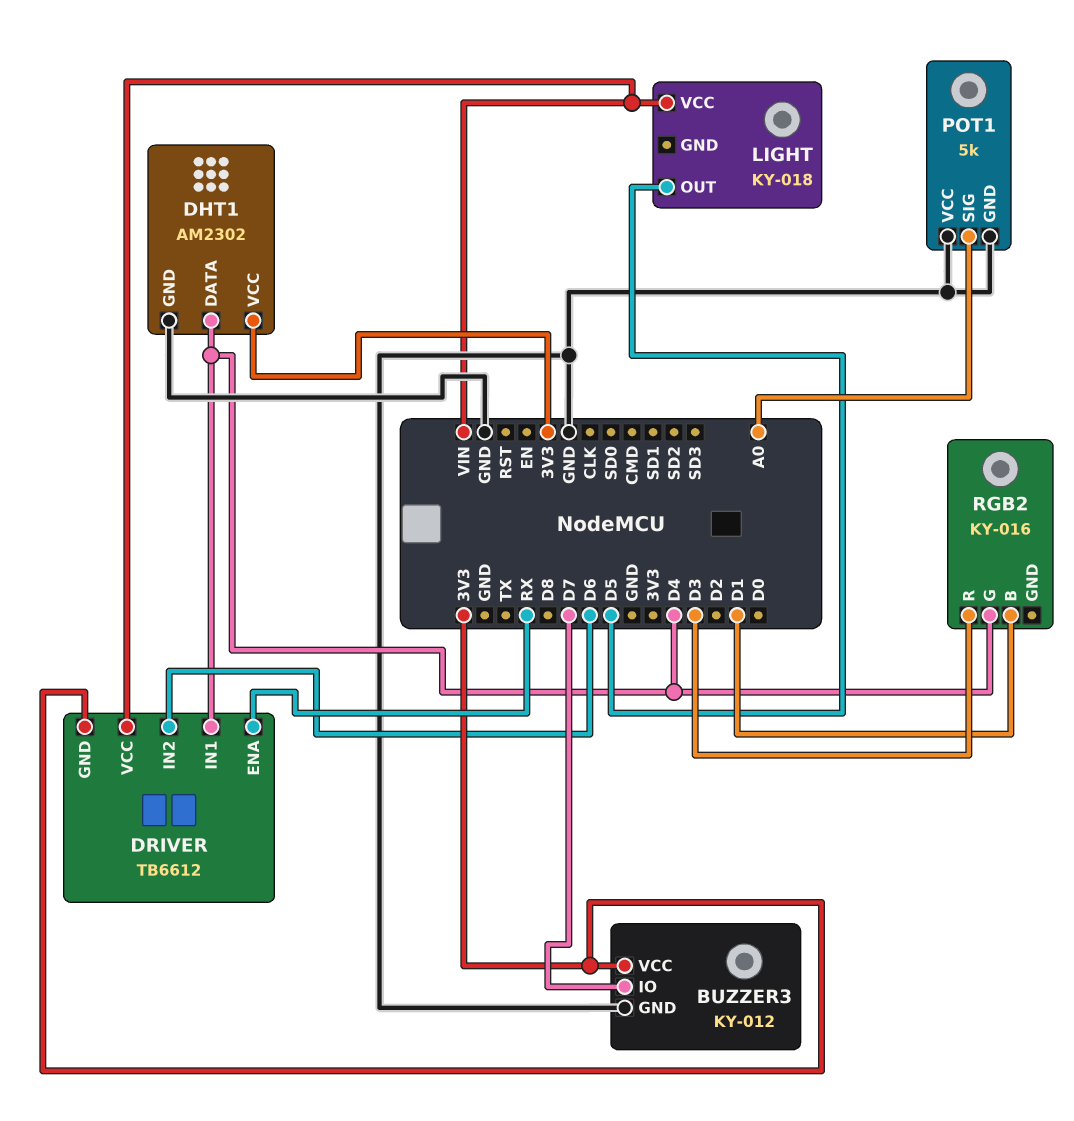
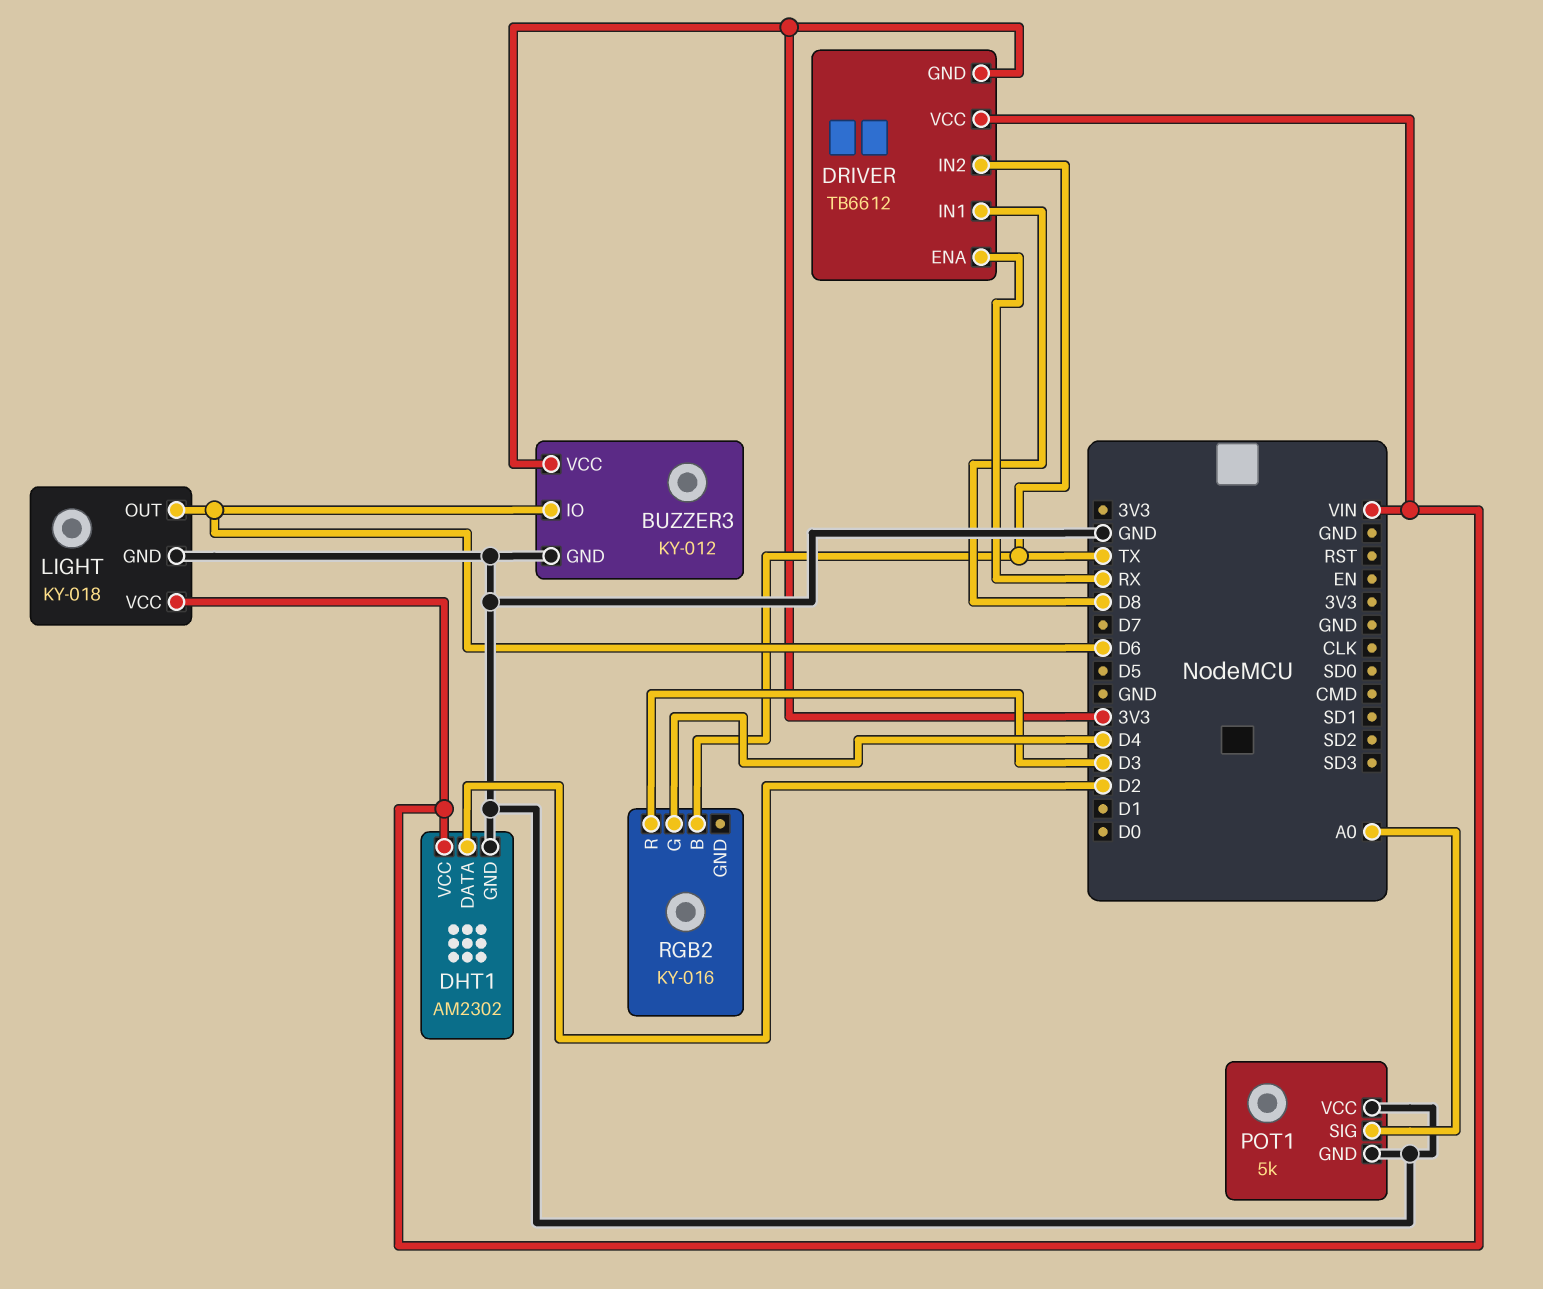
BUZZER3 pin IO: D7 -> D6
DHT1 pin DATA: D4 -> D2
DHT1 pin VCC: 3V3 -> VIN
DRIVER pin IN1: D4 -> D8
DRIVER pin IN2: D6 -> TX
LIGHT pin GND: none -> GND
LIGHT pin OUT: D5 -> D6
RGB2 pin B: D1 -> TX

